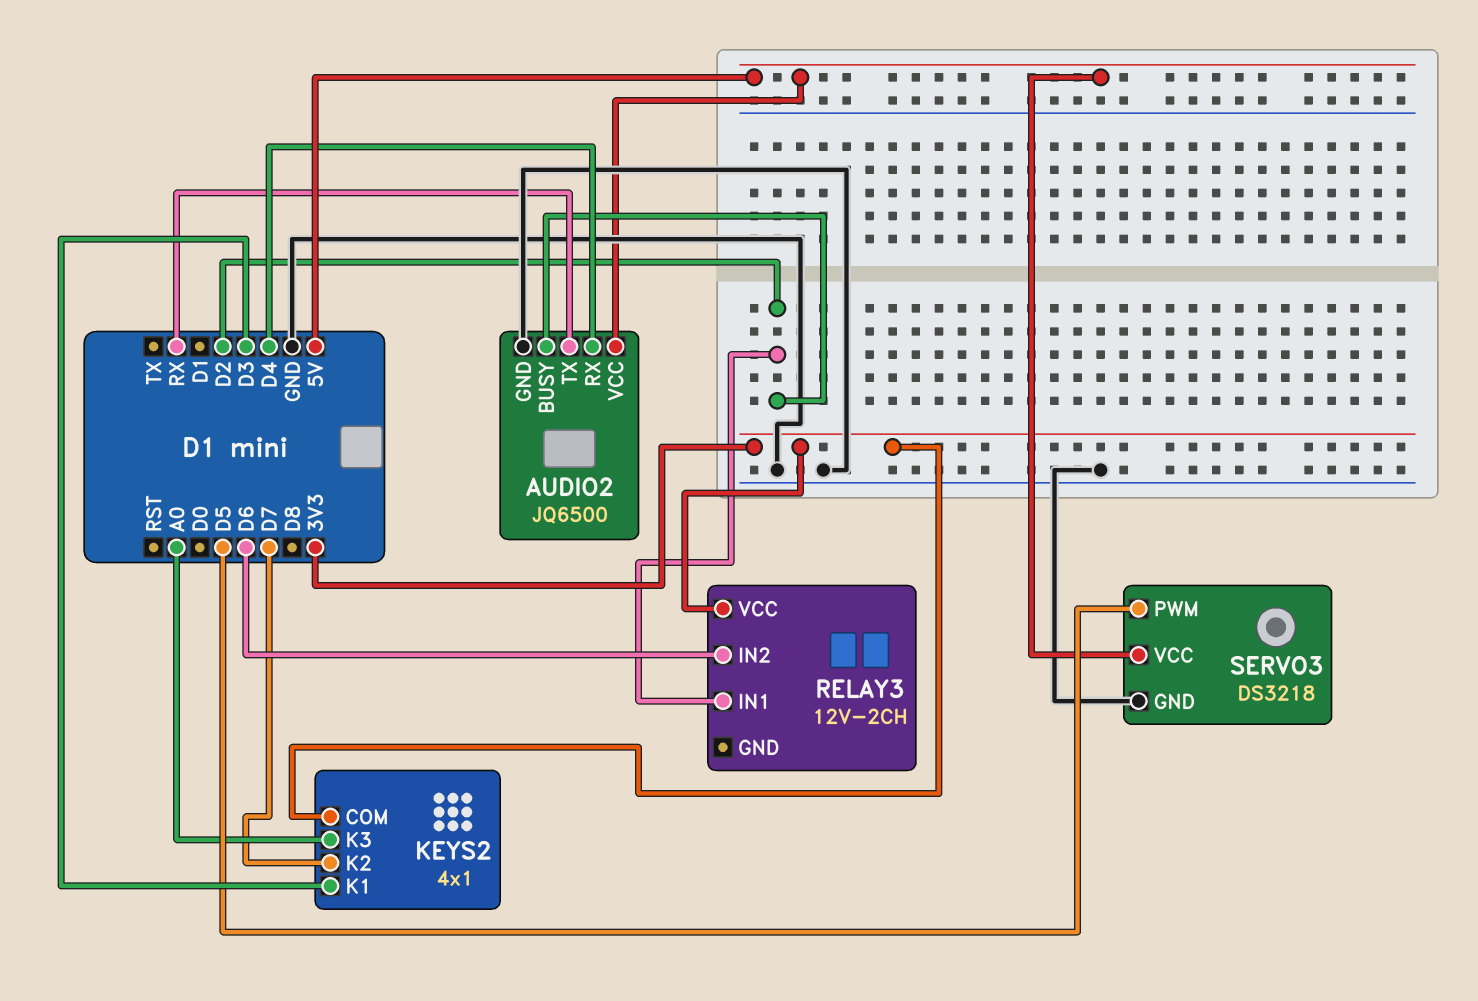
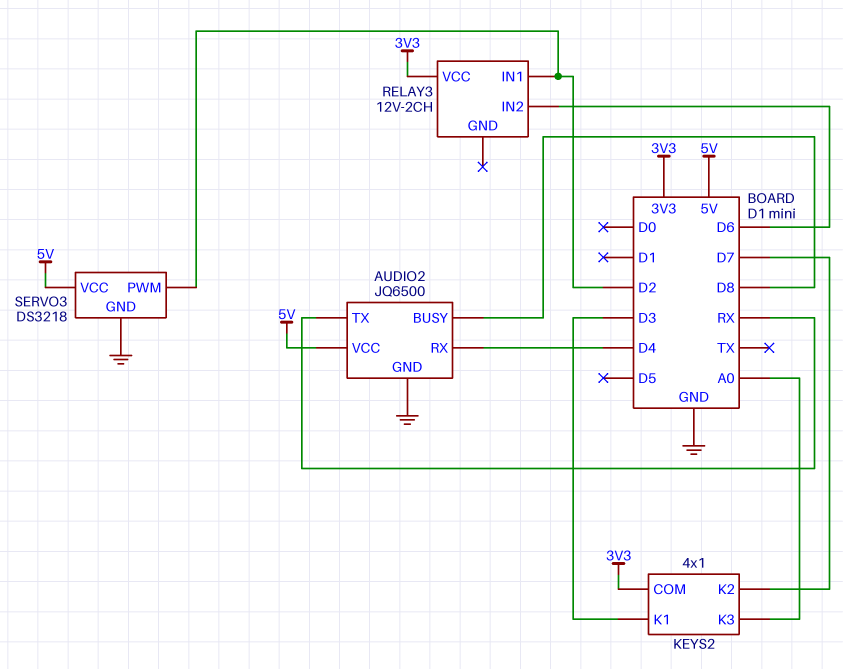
AUDIO2 pin BUSY: D2 -> D8
SERVO3 pin PWM: D5 -> D2

